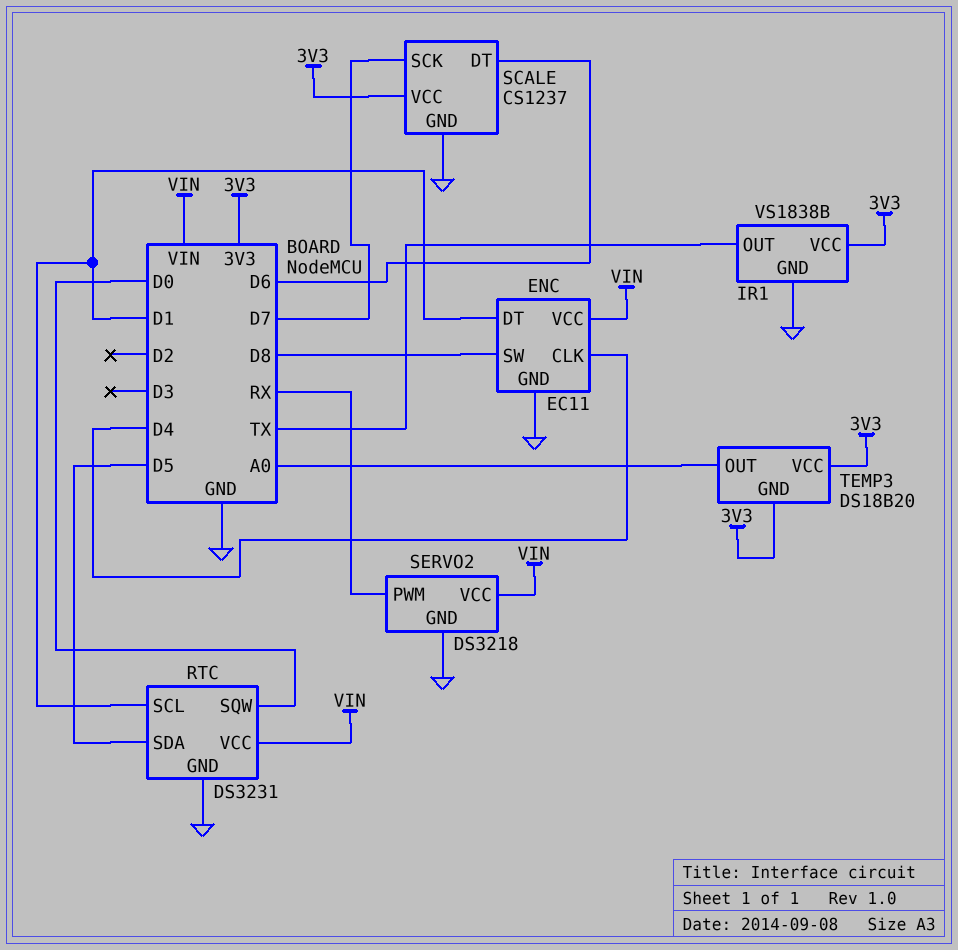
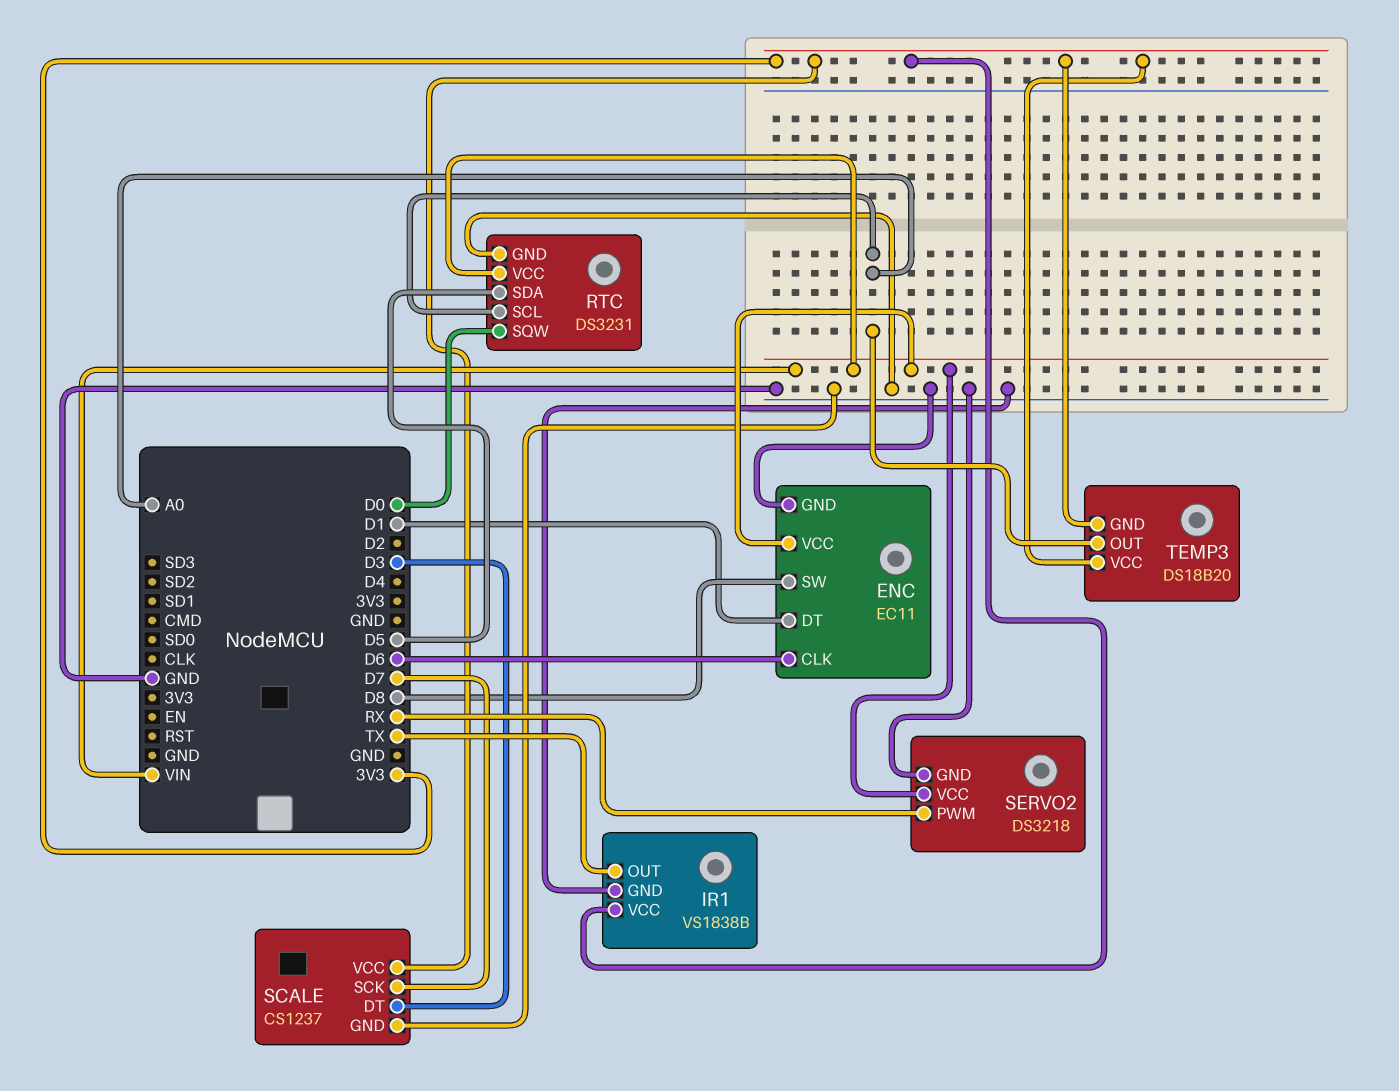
ENC pin CLK: D4 -> D6
RTC pin SCL: D1 -> A0
SCALE pin DT: D6 -> D3

